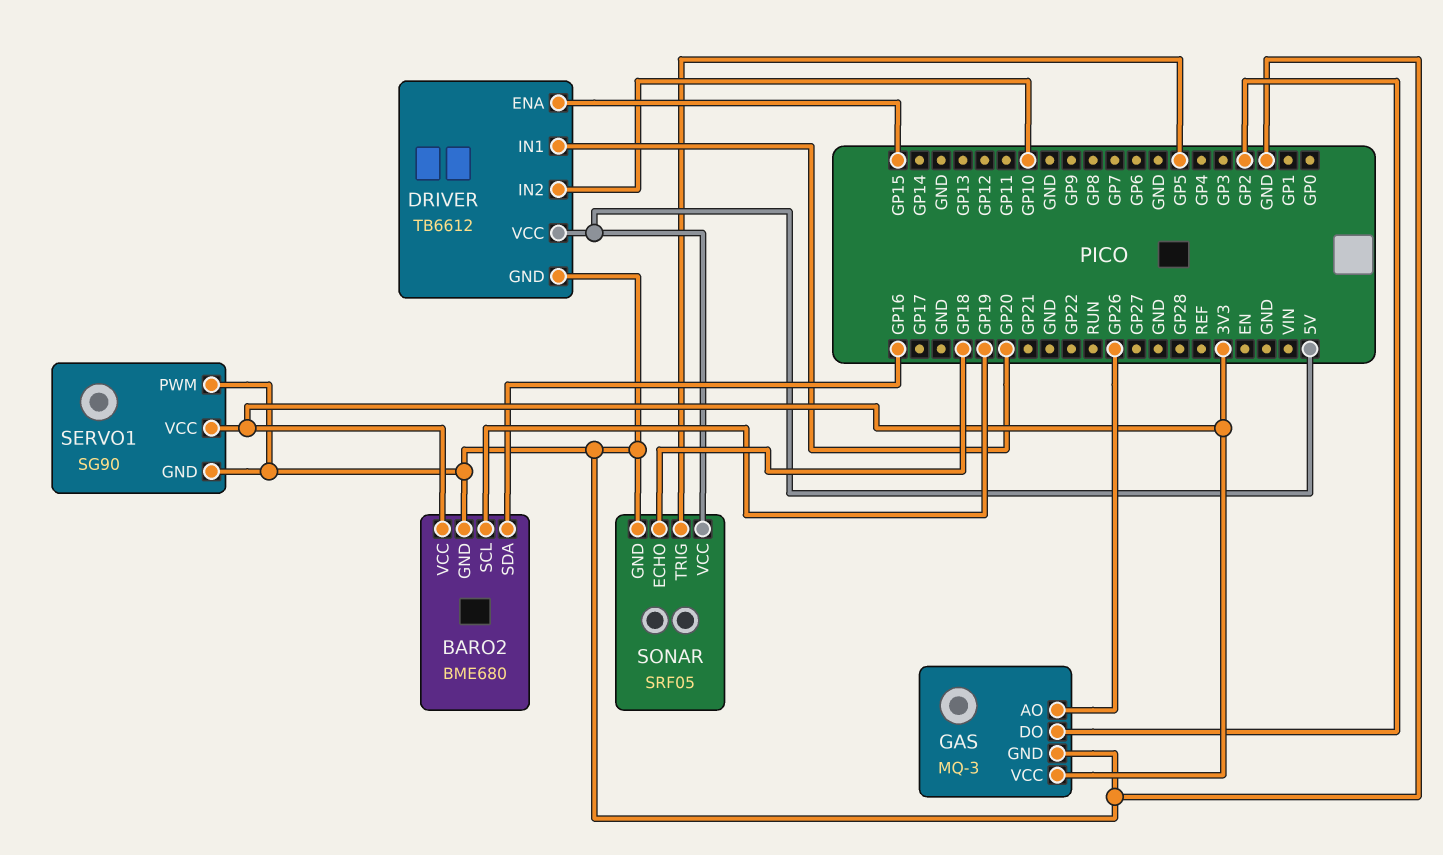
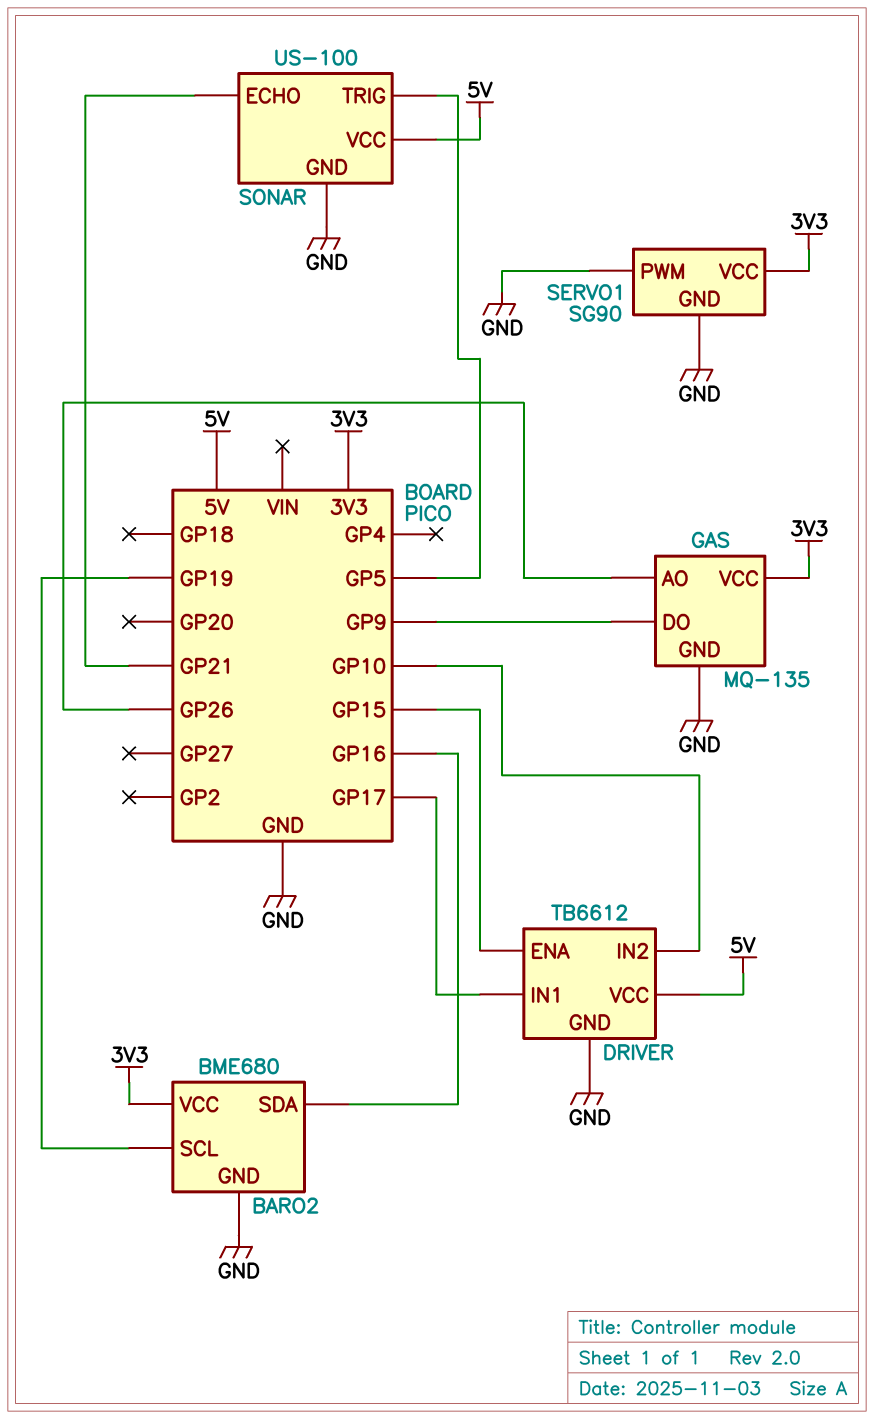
DRIVER pin IN1: GP20 -> GP17
GAS: MQ-3 -> MQ-135
GAS pin DO: GP2 -> GP9
SONAR: SRF05 -> US-100
SONAR pin ECHO: GP18 -> GP21

